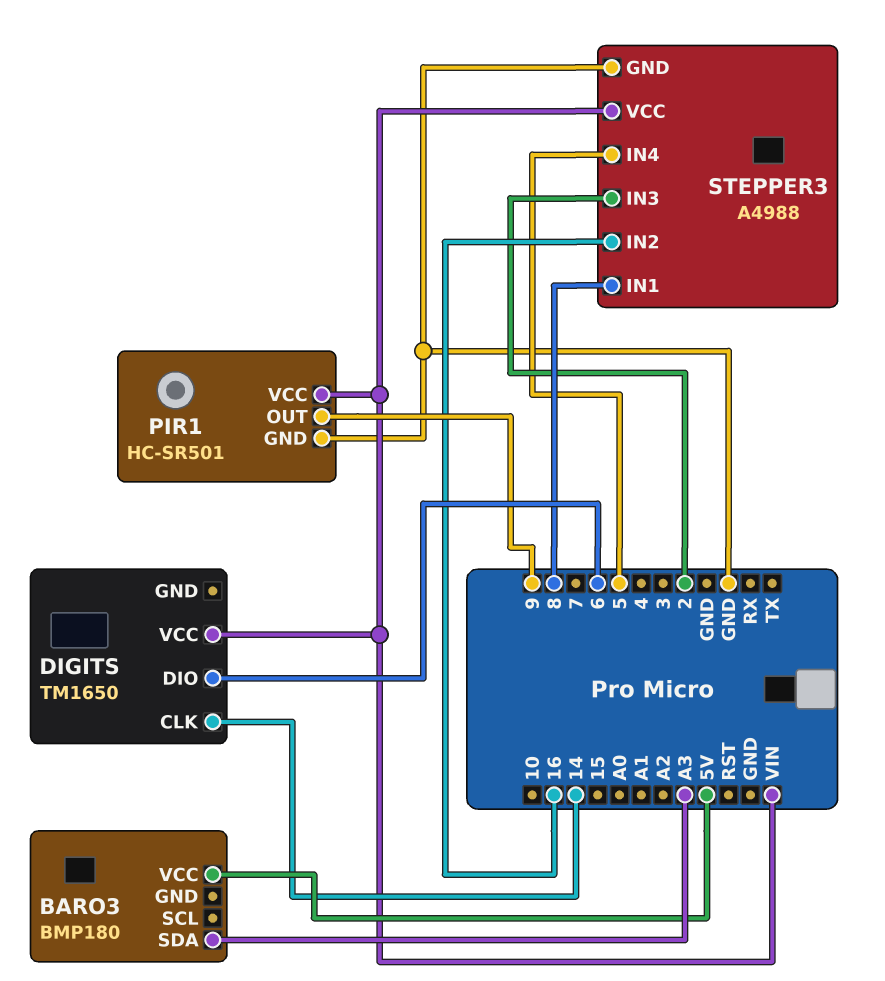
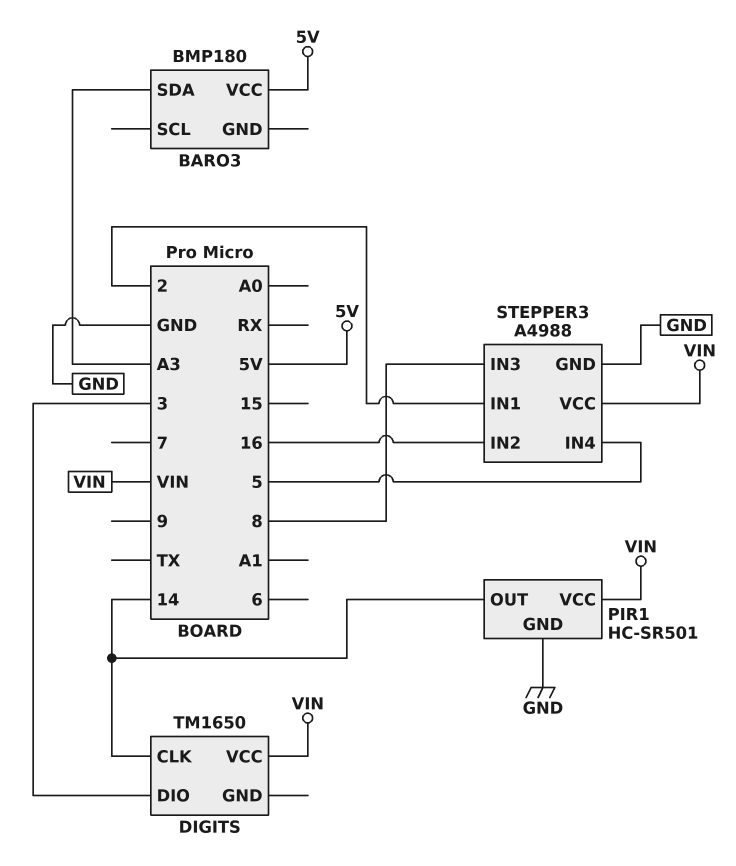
DIGITS pin DIO: 6 -> 3
PIR1 pin OUT: 9 -> 14
STEPPER3 pin IN1: 8 -> 2
STEPPER3 pin IN3: 2 -> 8

